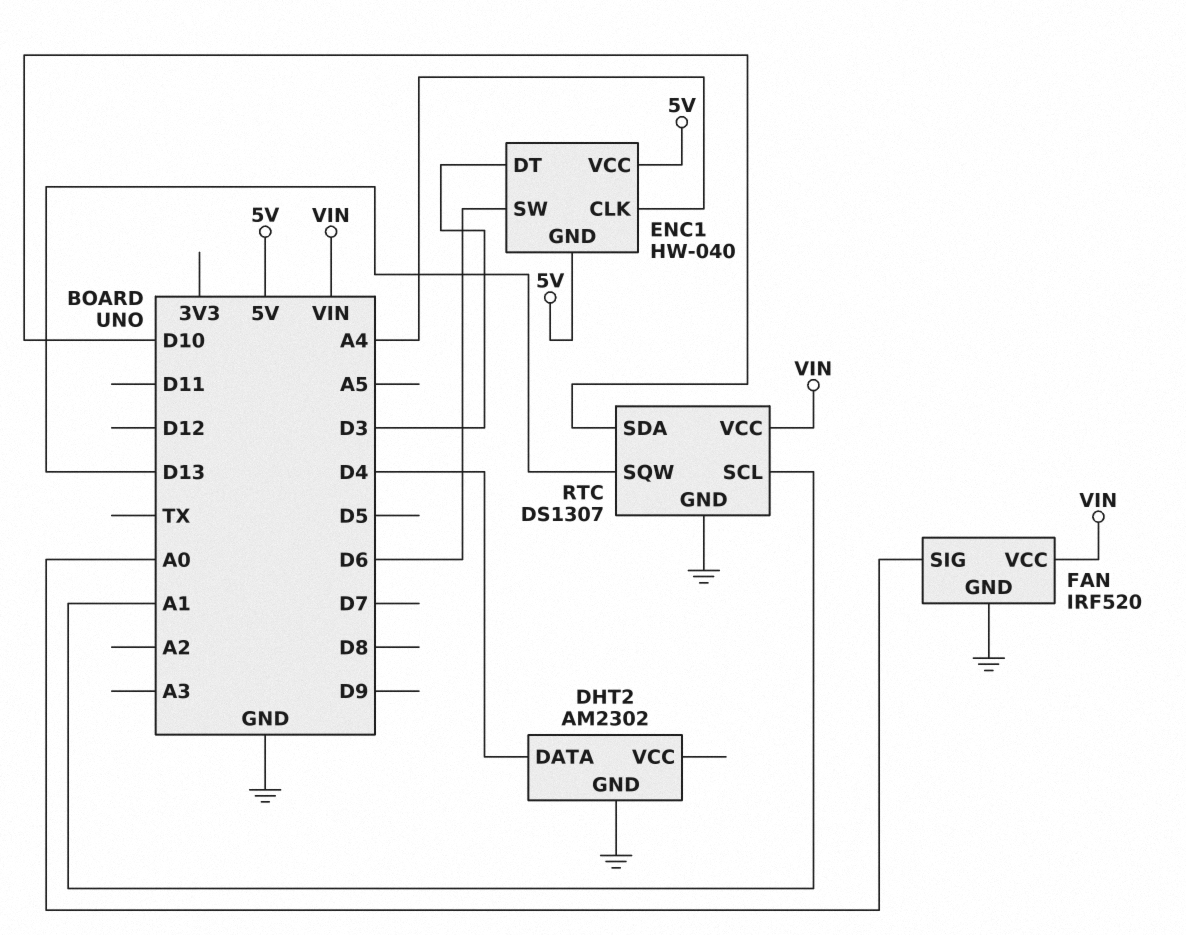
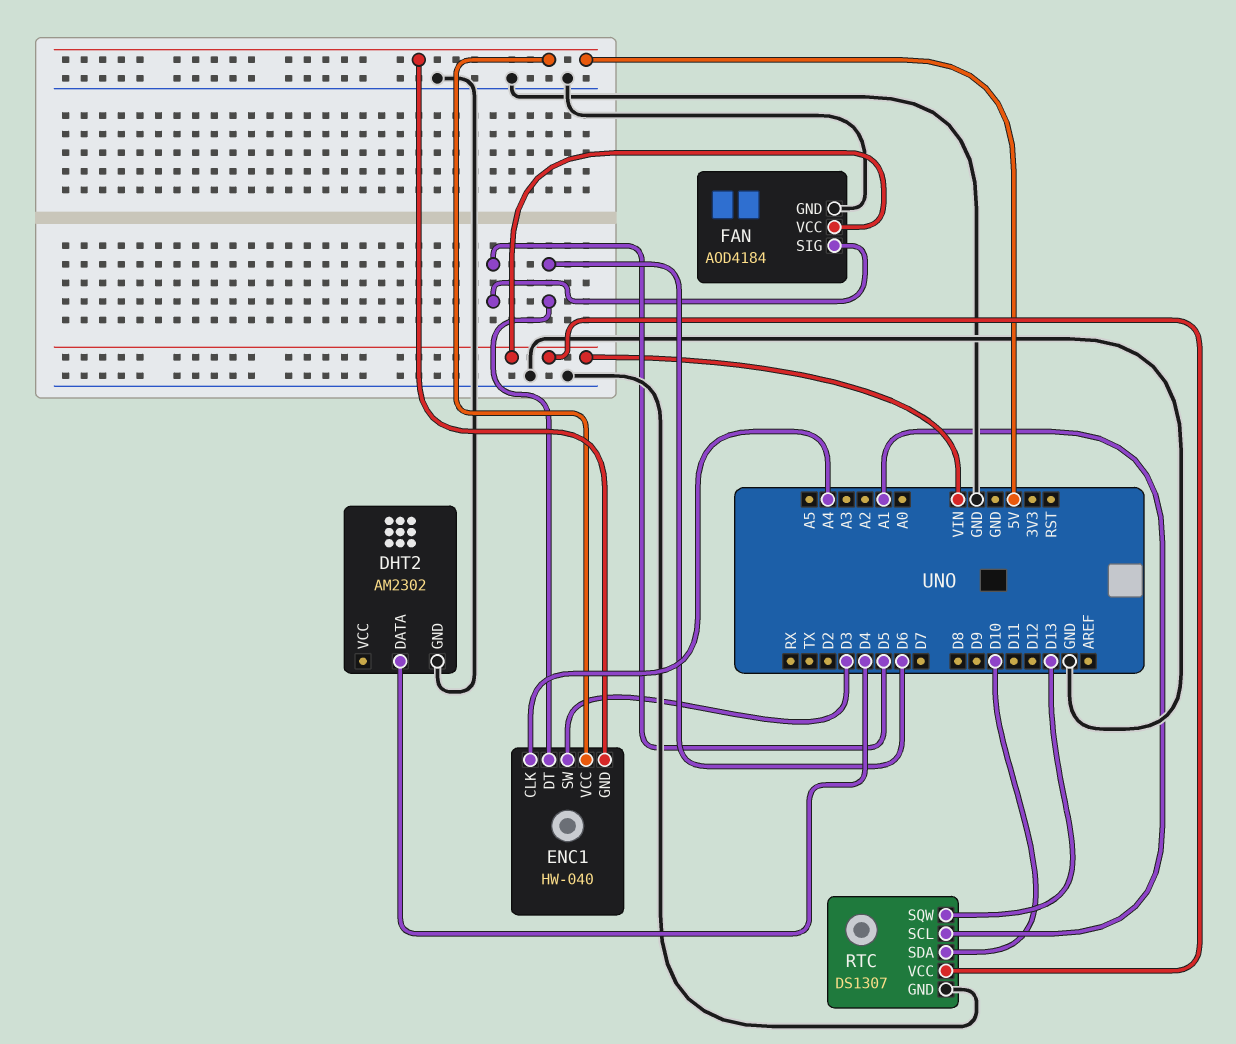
ENC1 pin DT: D3 -> D6
ENC1 pin SW: D6 -> D3
FAN: IRF520 -> AOD4184
FAN pin SIG: A0 -> D5

